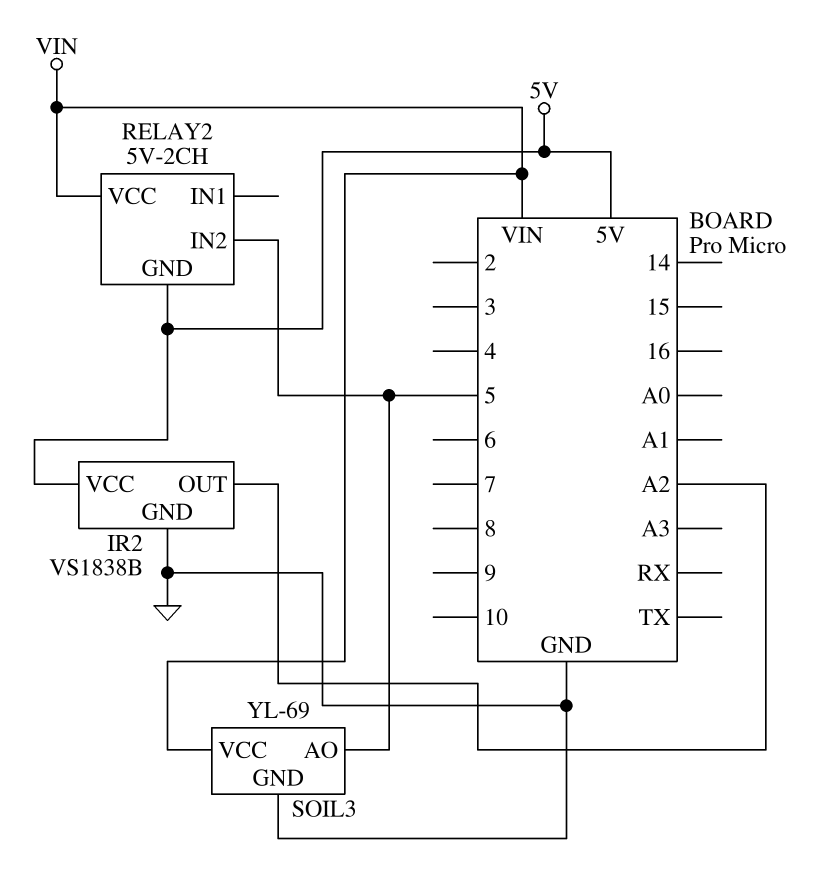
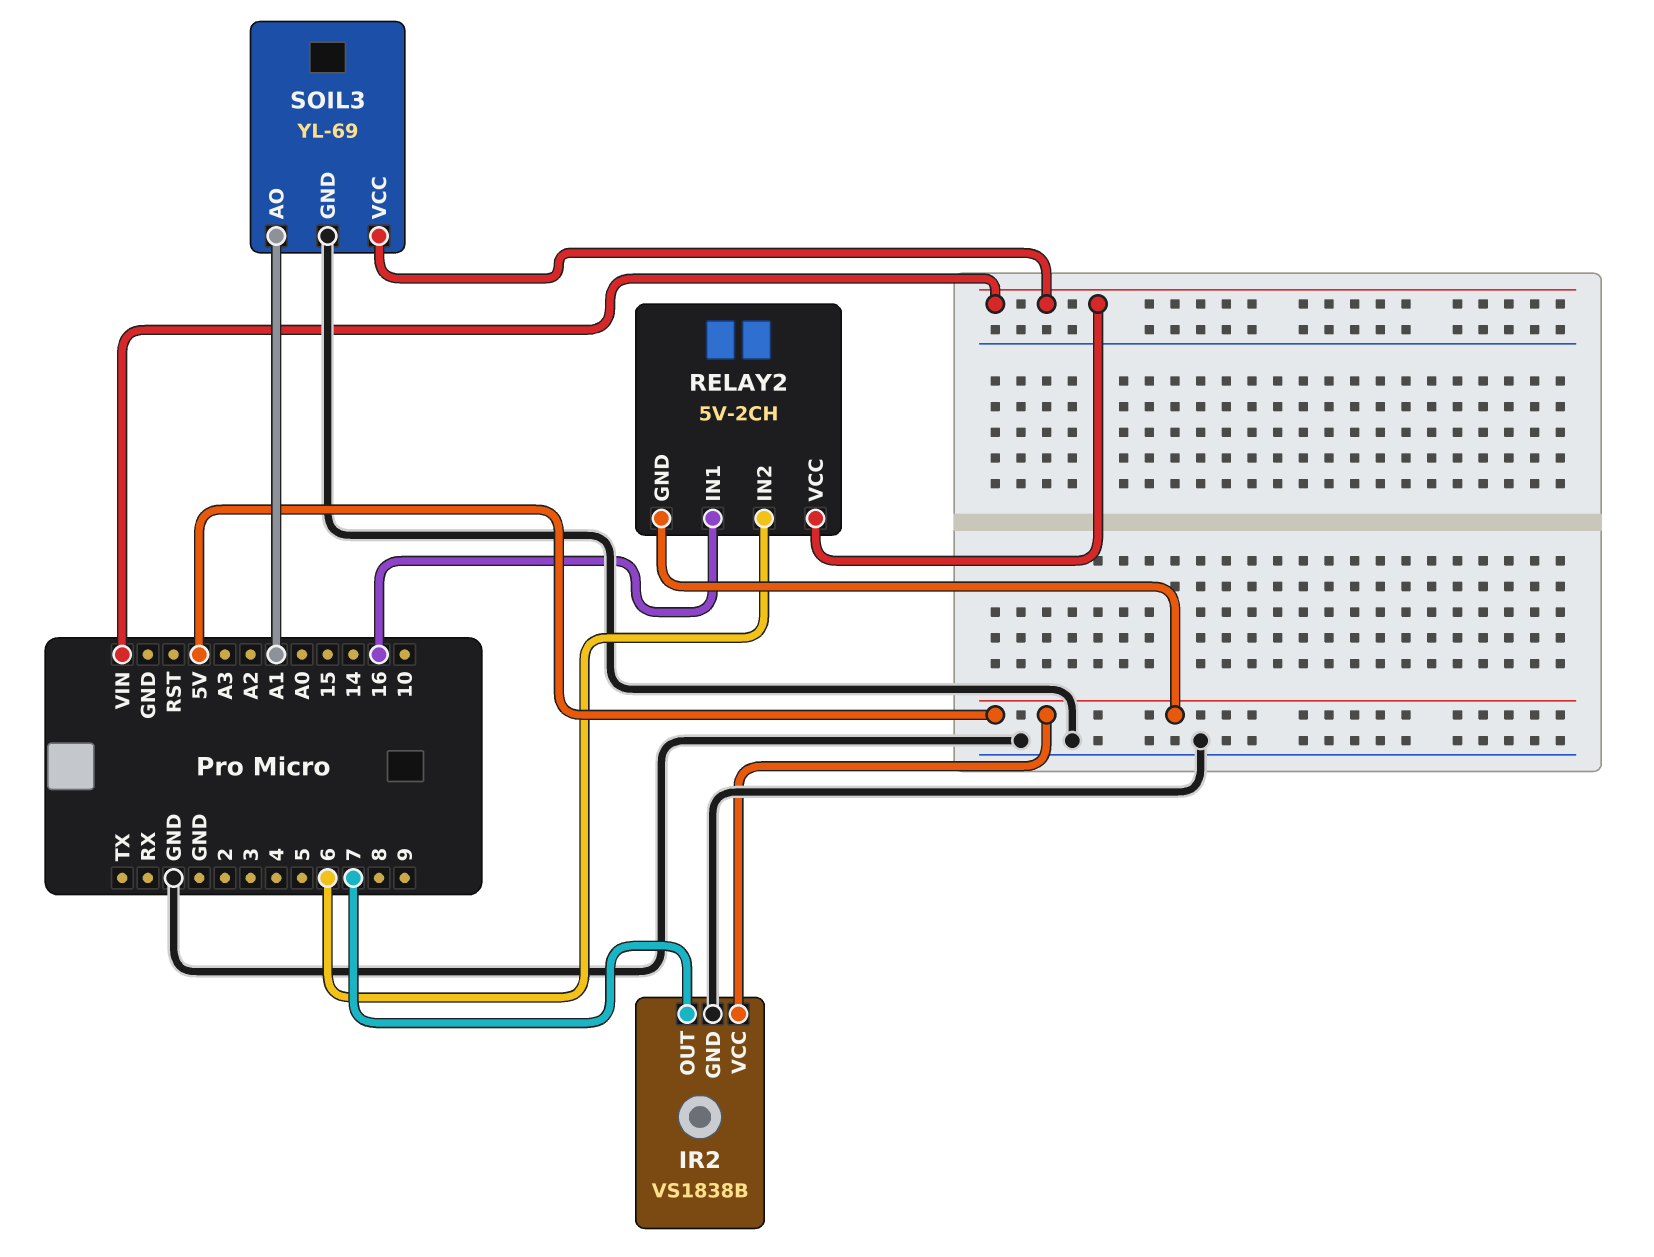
IR2 pin OUT: A2 -> 7
RELAY2 pin IN1: none -> 16
RELAY2 pin IN2: 5 -> 6
SOIL3 pin AO: 5 -> A1

